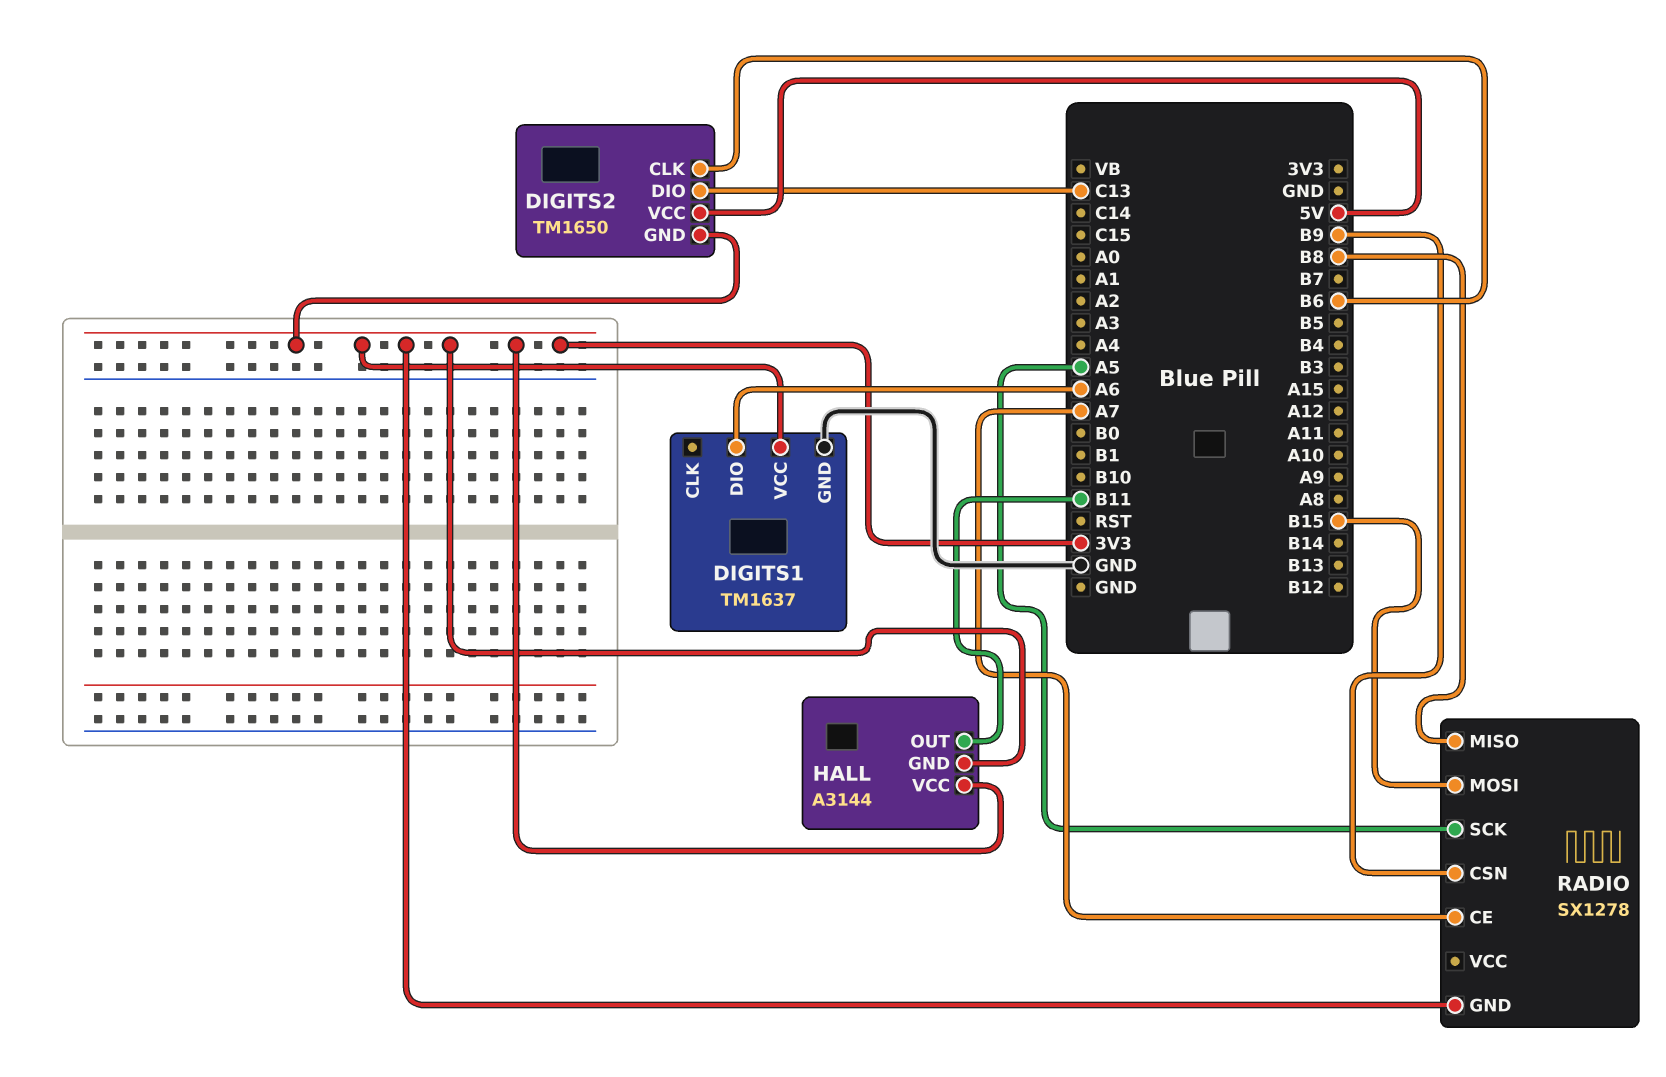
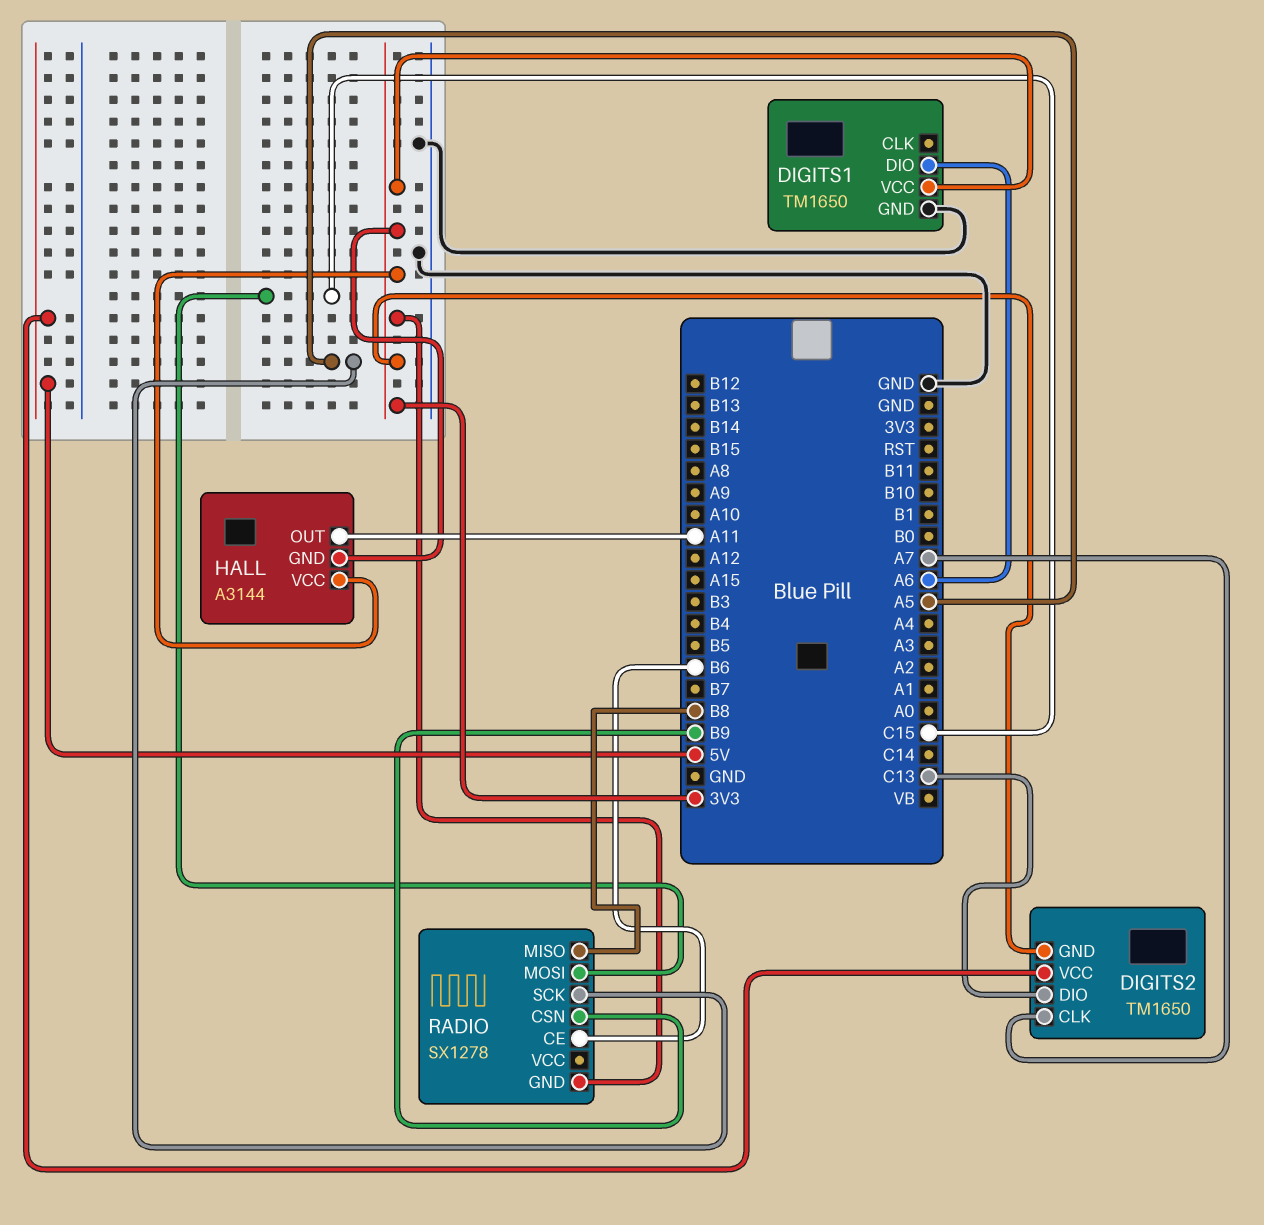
DIGITS1: TM1637 -> TM1650
DIGITS2 pin CLK: B6 -> A7
HALL pin OUT: B11 -> A11
RADIO pin CE: A7 -> B6
RADIO pin MOSI: B15 -> C15

